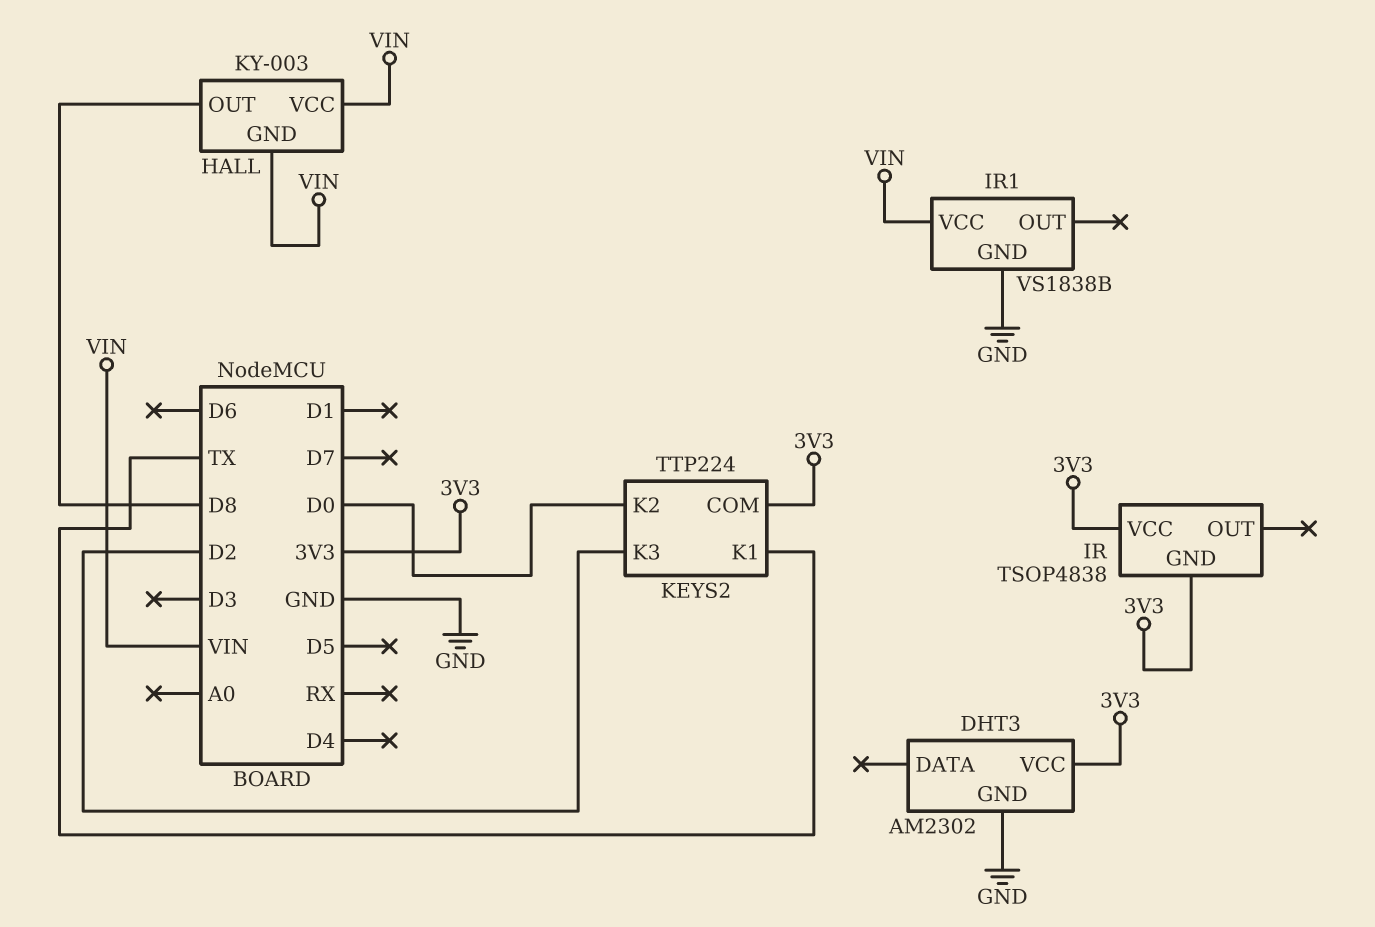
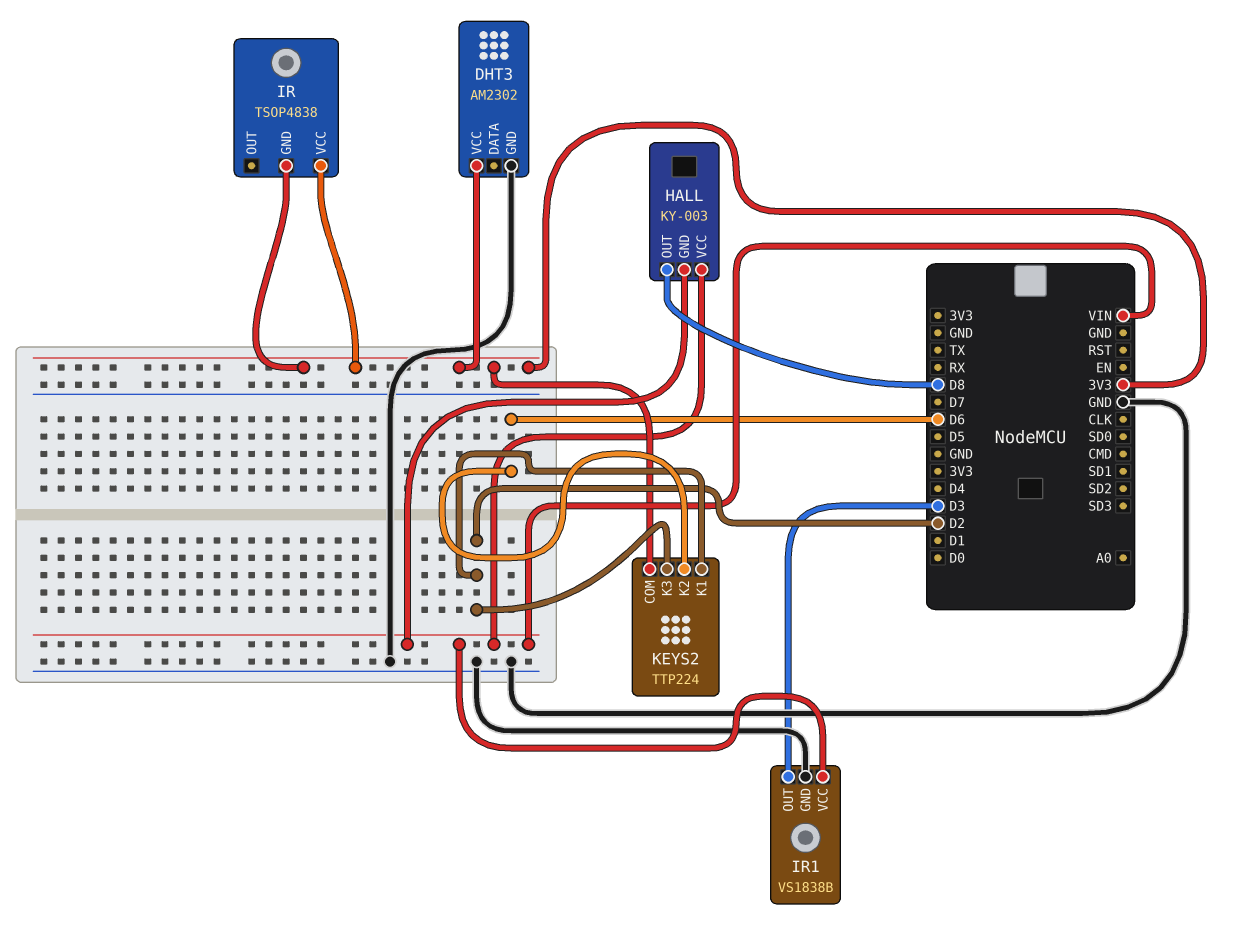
IR1 pin OUT: none -> D3
KEYS2 pin K1: TX -> D2
KEYS2 pin K2: D0 -> D6

